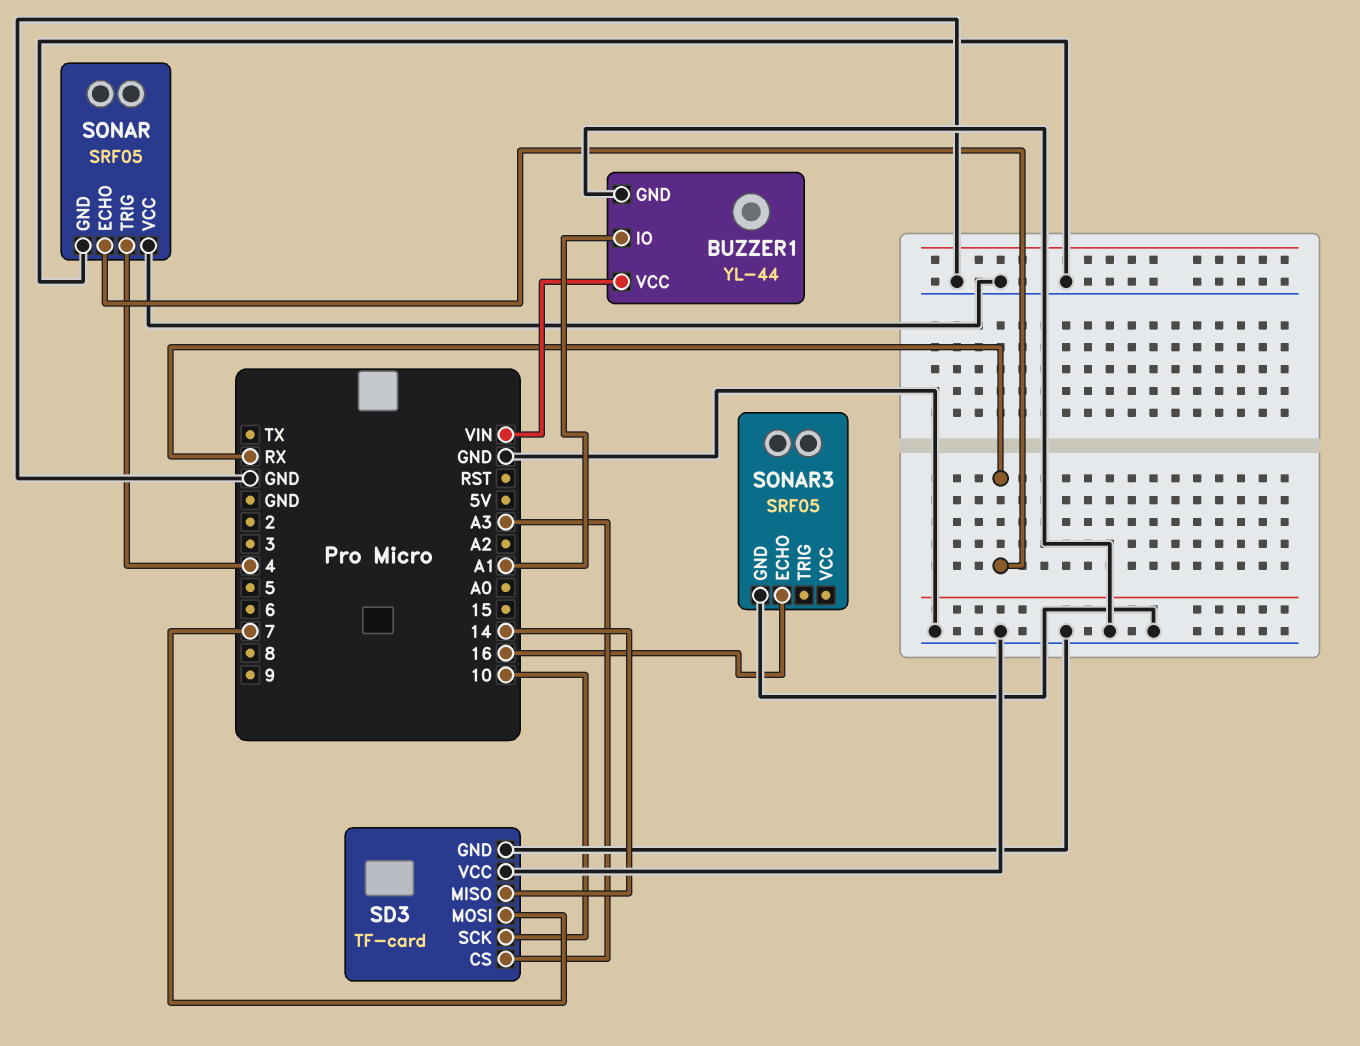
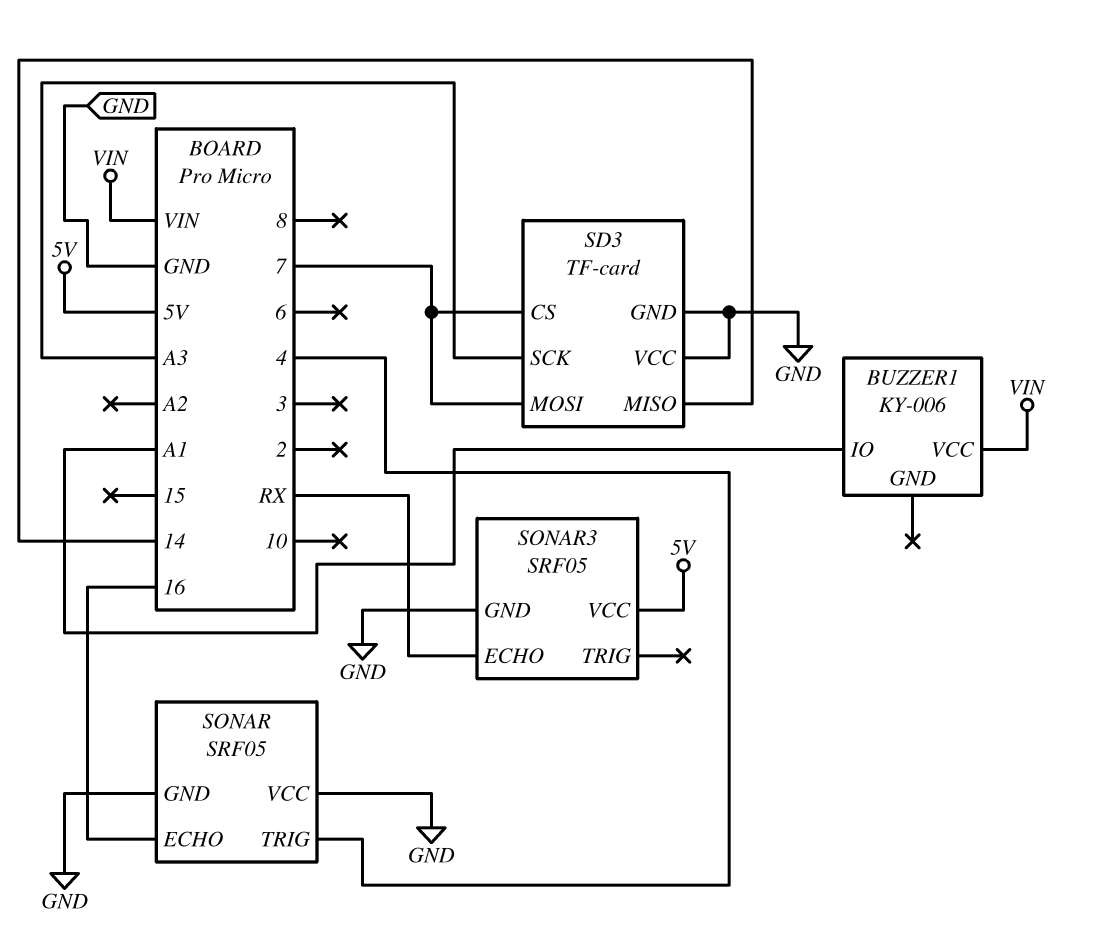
BUZZER1: YL-44 -> KY-006
BUZZER1 pin GND: GND -> none
SD3 pin CS: A3 -> 7
SD3 pin SCK: 10 -> A3
SONAR pin ECHO: RX -> 16
SONAR3 pin ECHO: 16 -> RX
SONAR3 pin VCC: none -> 5V

